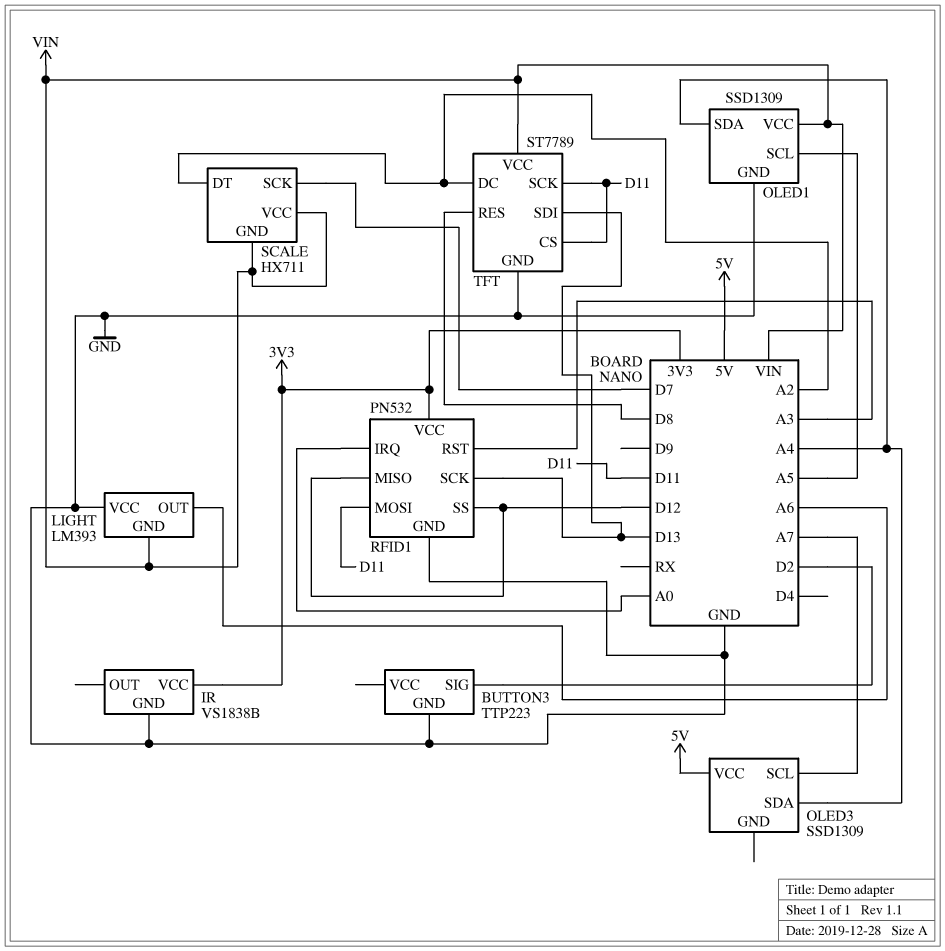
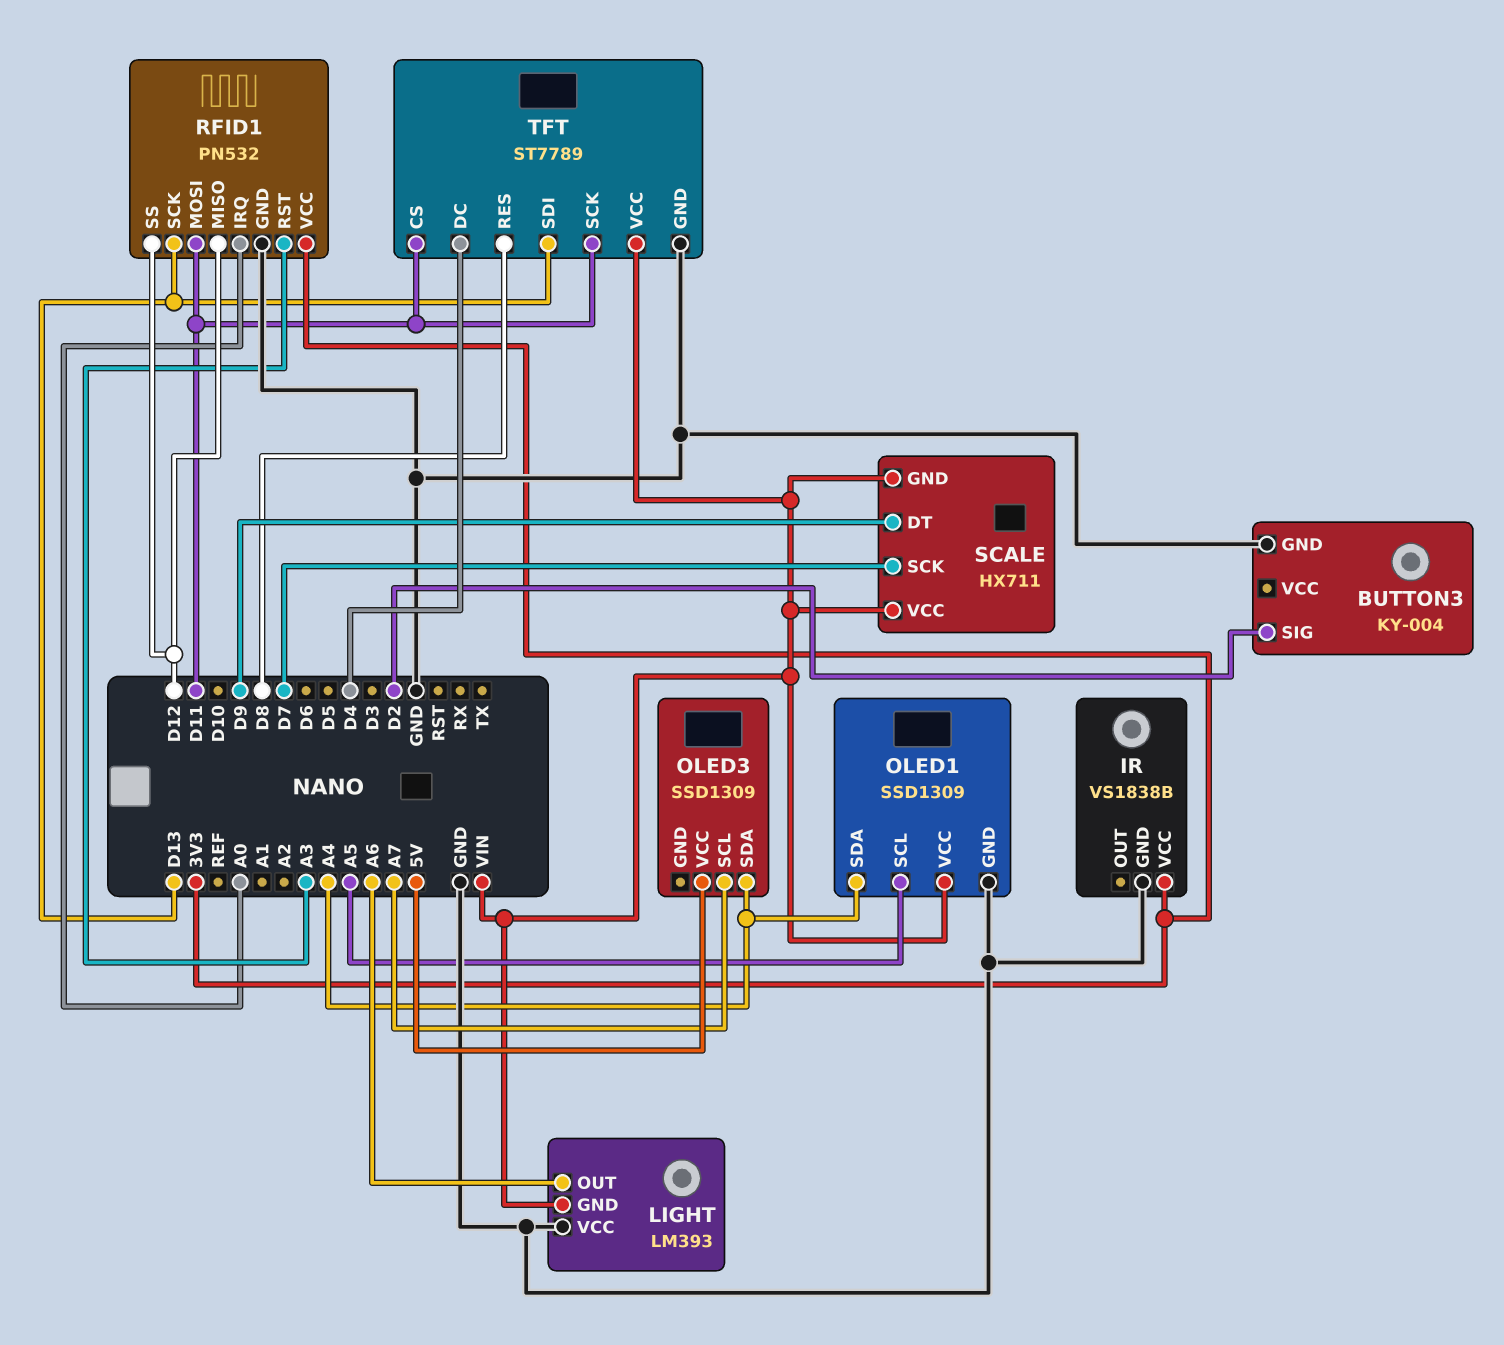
BUTTON3: TTP223 -> KY-004
SCALE pin DT: A2 -> D9
TFT pin DC: A2 -> D4

